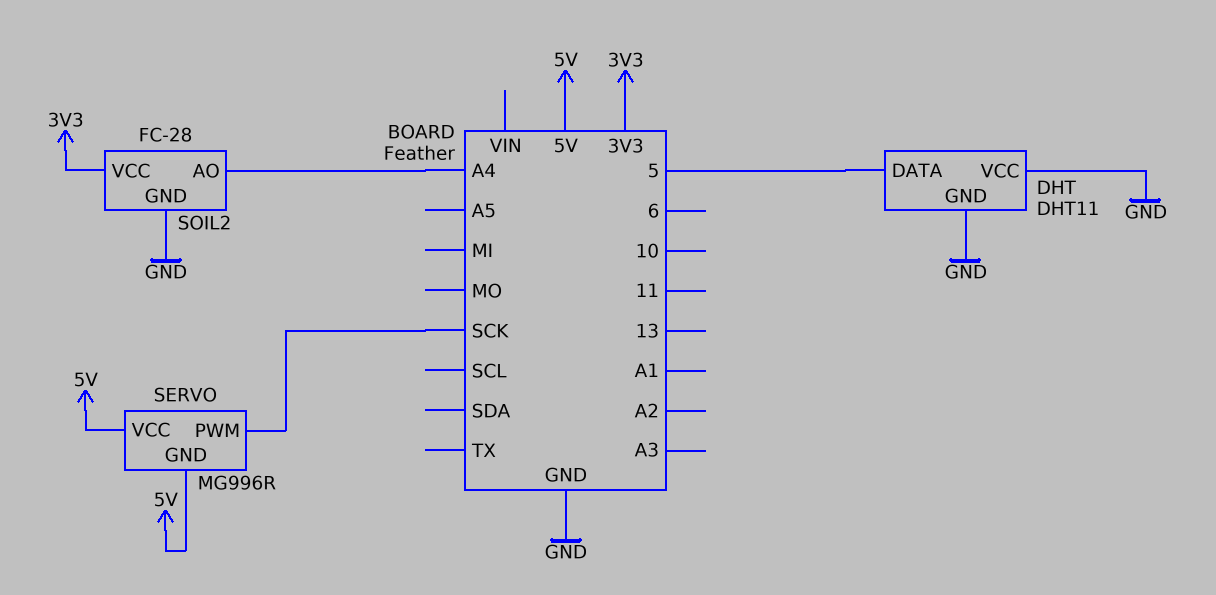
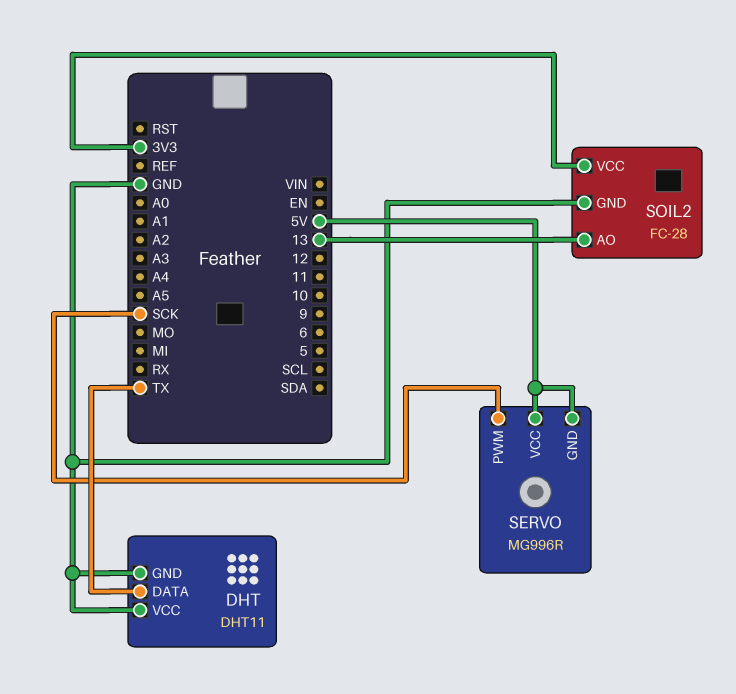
DHT pin DATA: 5 -> TX
SOIL2 pin AO: A4 -> 13

